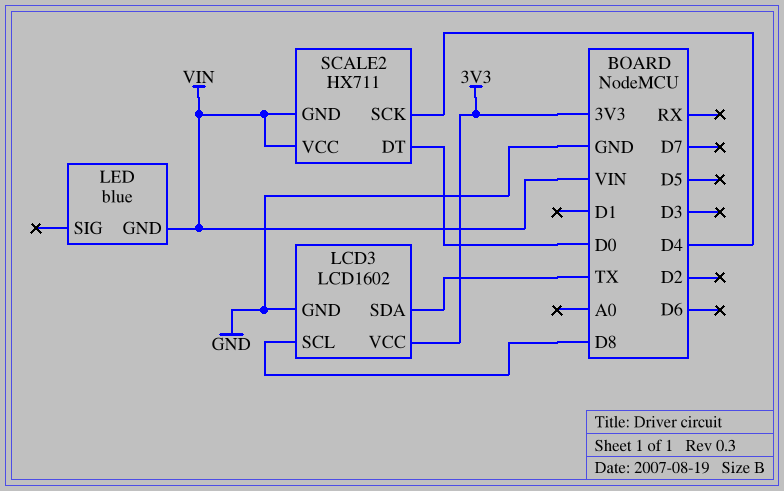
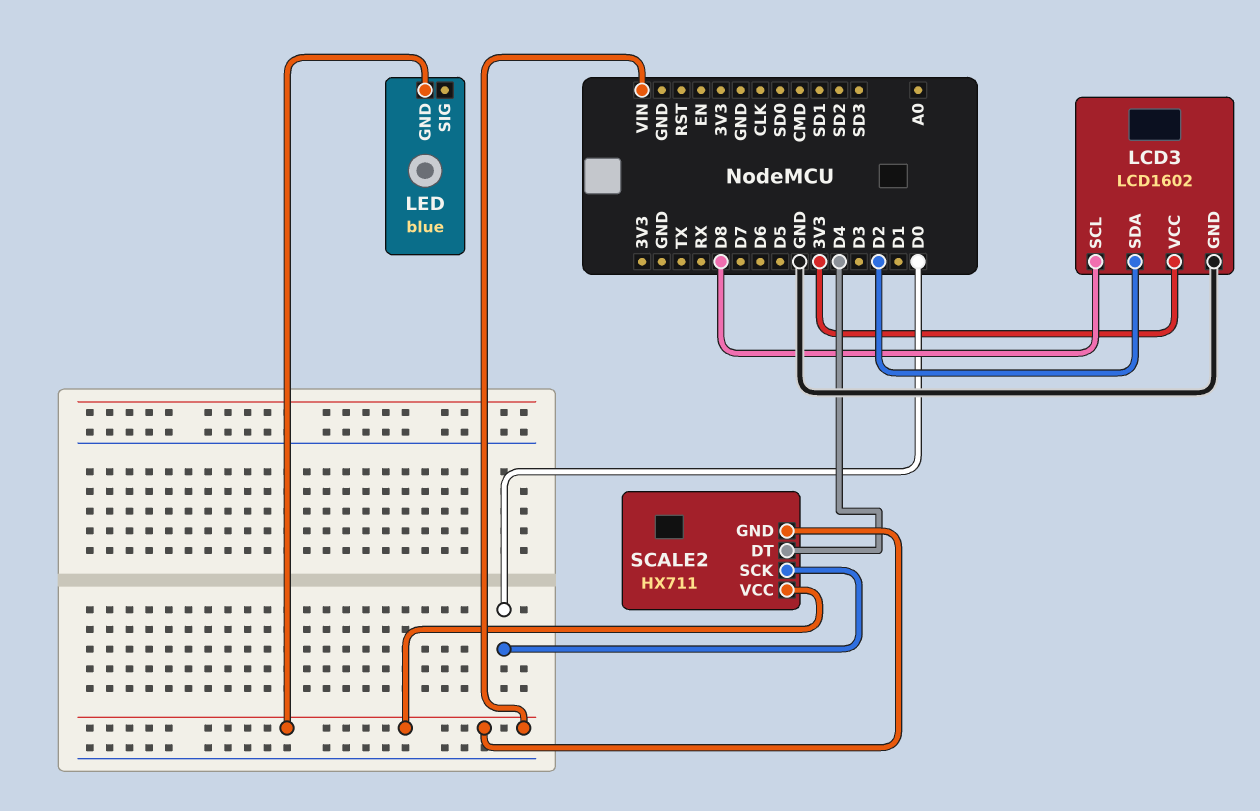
LCD3 pin SDA: TX -> D2
SCALE2 pin DT: D0 -> D4
SCALE2 pin SCK: D4 -> D0

